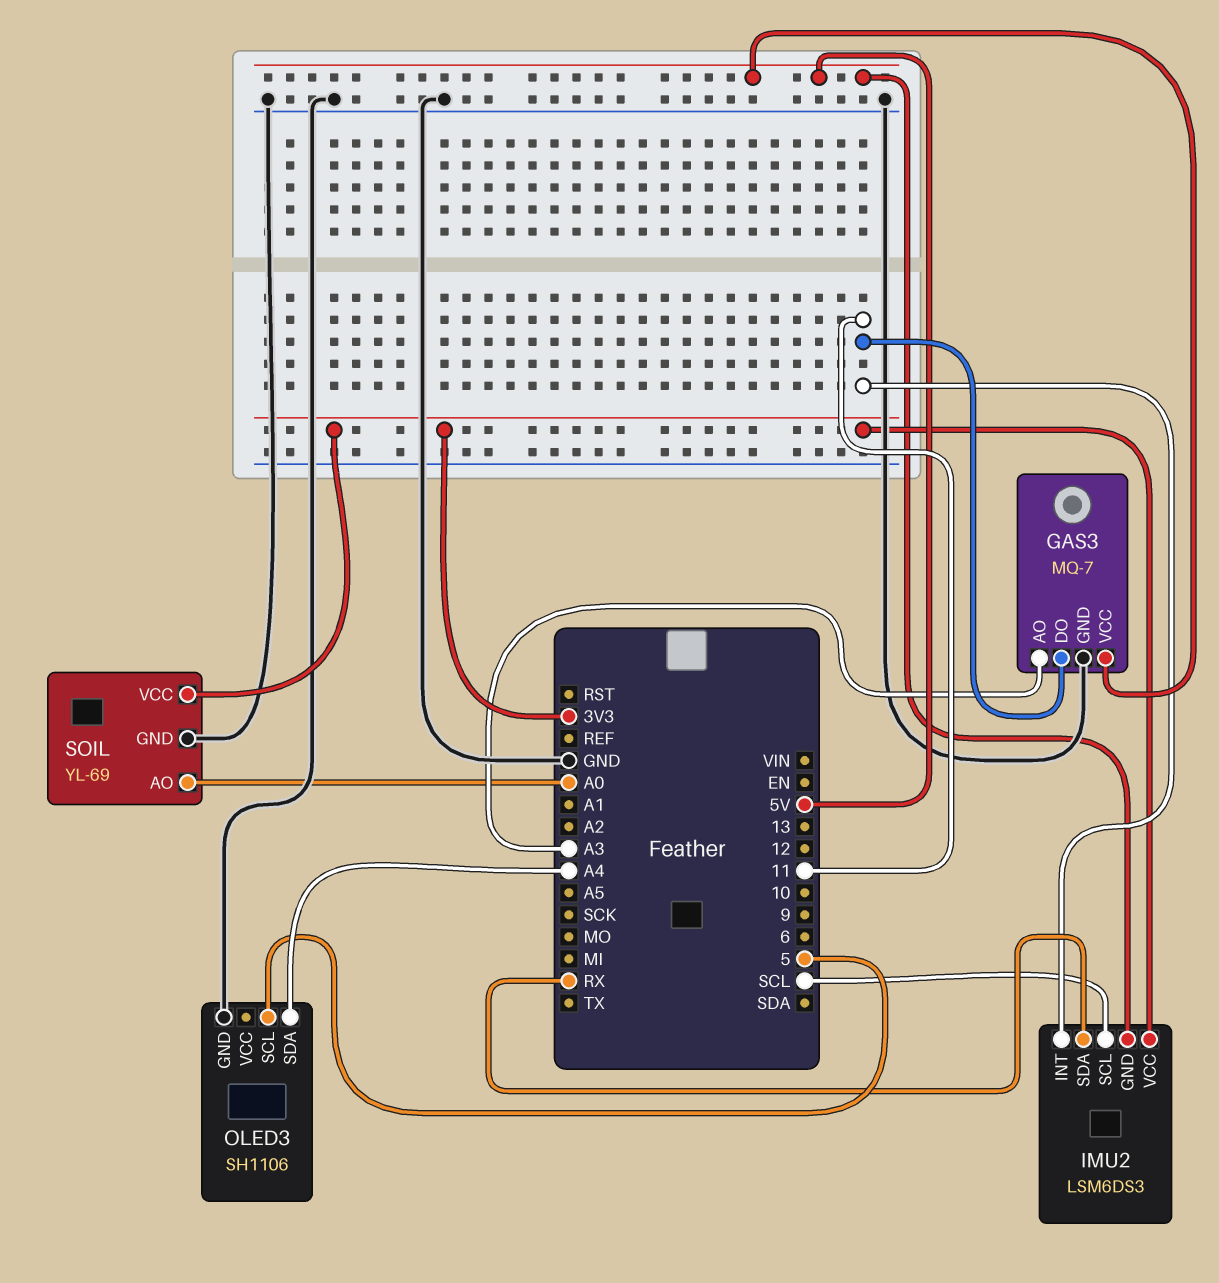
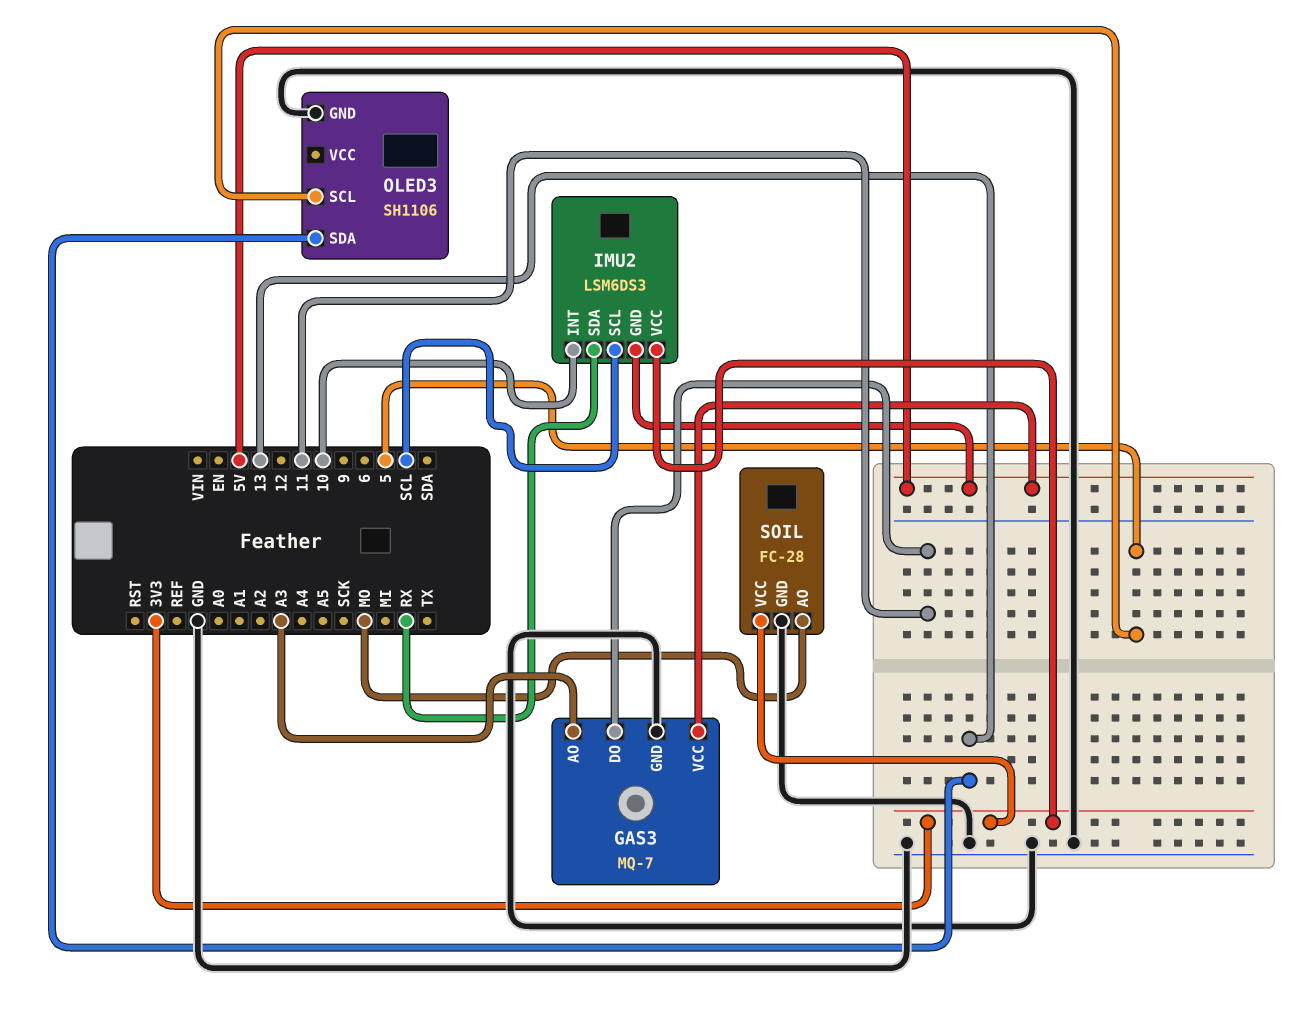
IMU2 pin INT: 11 -> 10
OLED3 pin SDA: A4 -> 13
SOIL: YL-69 -> FC-28
SOIL pin AO: A0 -> MO

